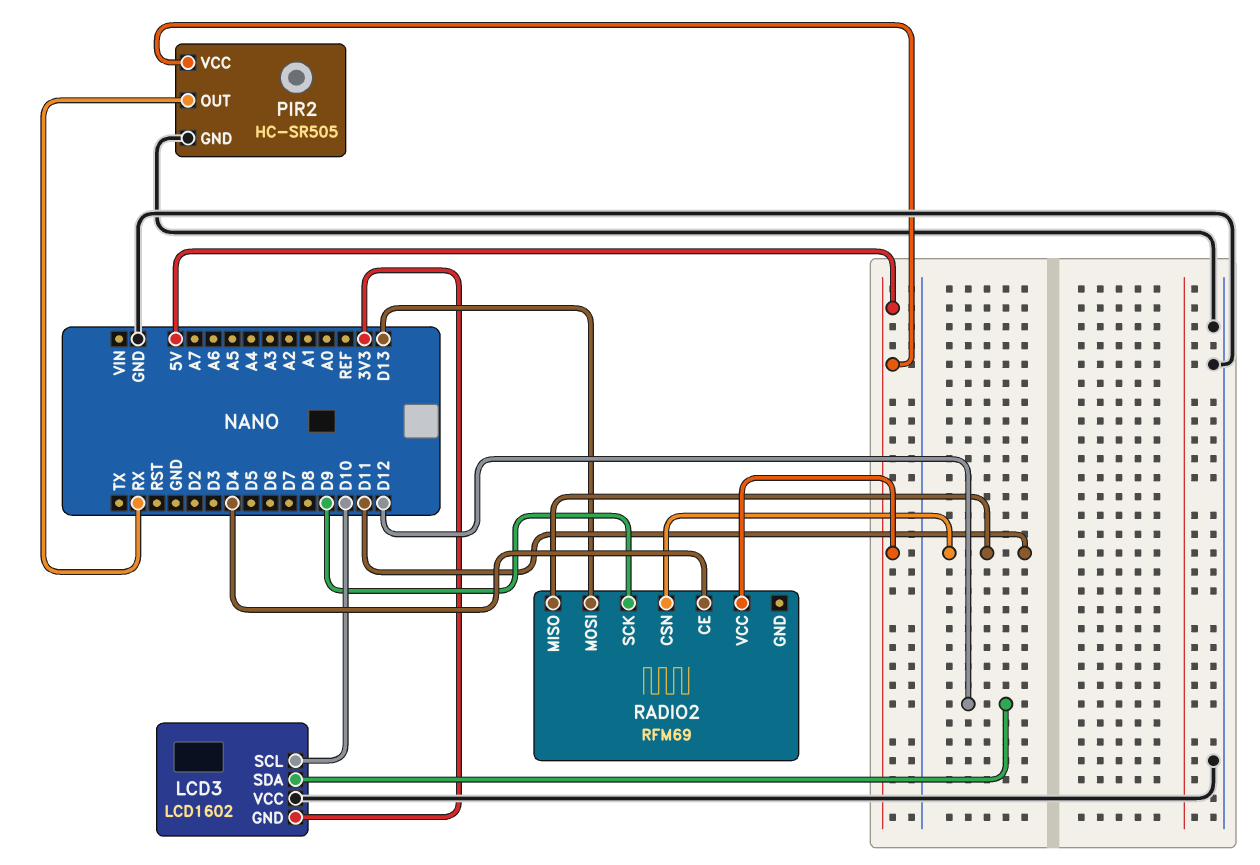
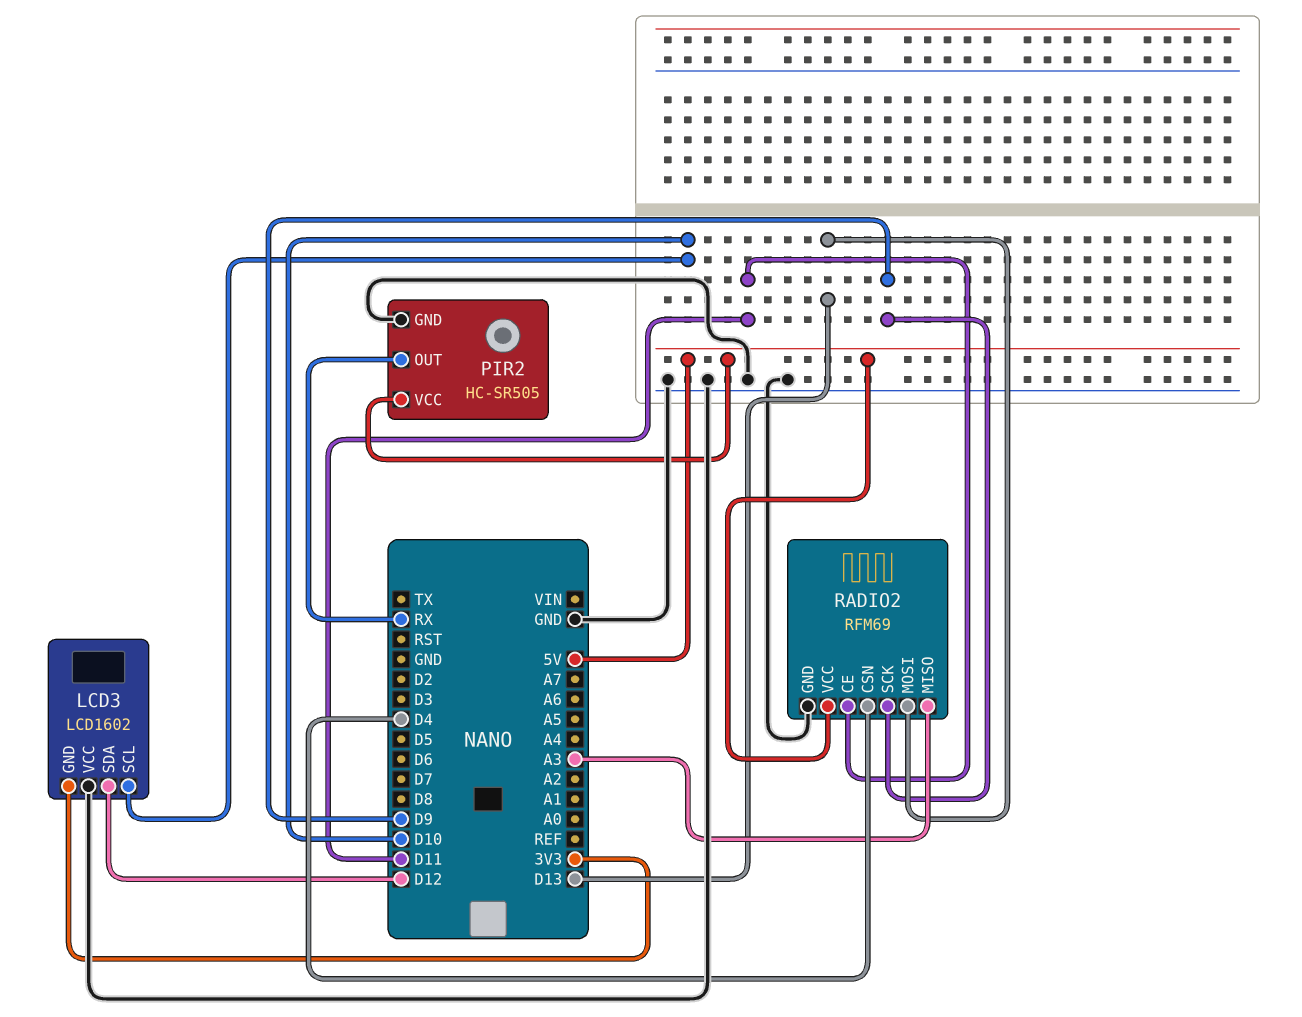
RADIO2 pin CE: D4 -> D11
RADIO2 pin CSN: D11 -> D4
RADIO2 pin GND: none -> GND
RADIO2 pin MISO: D11 -> A3

